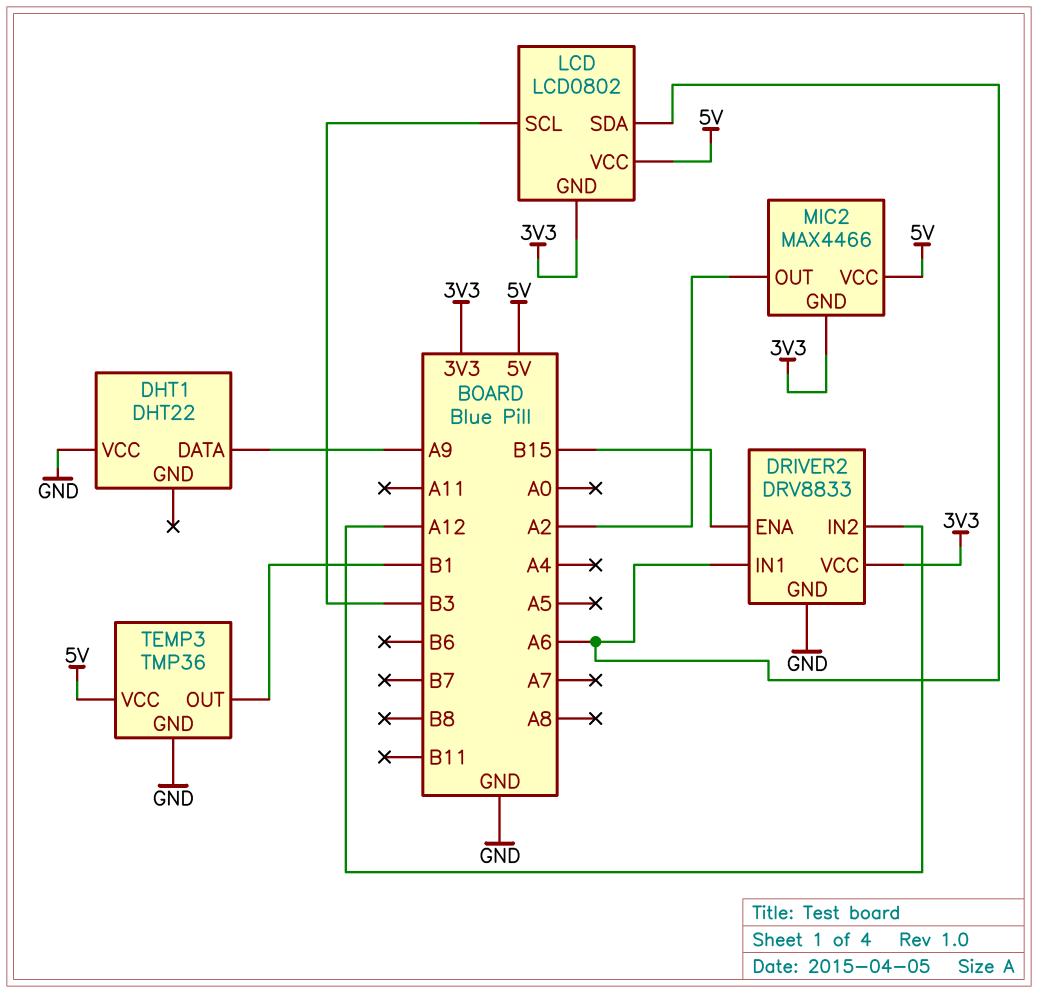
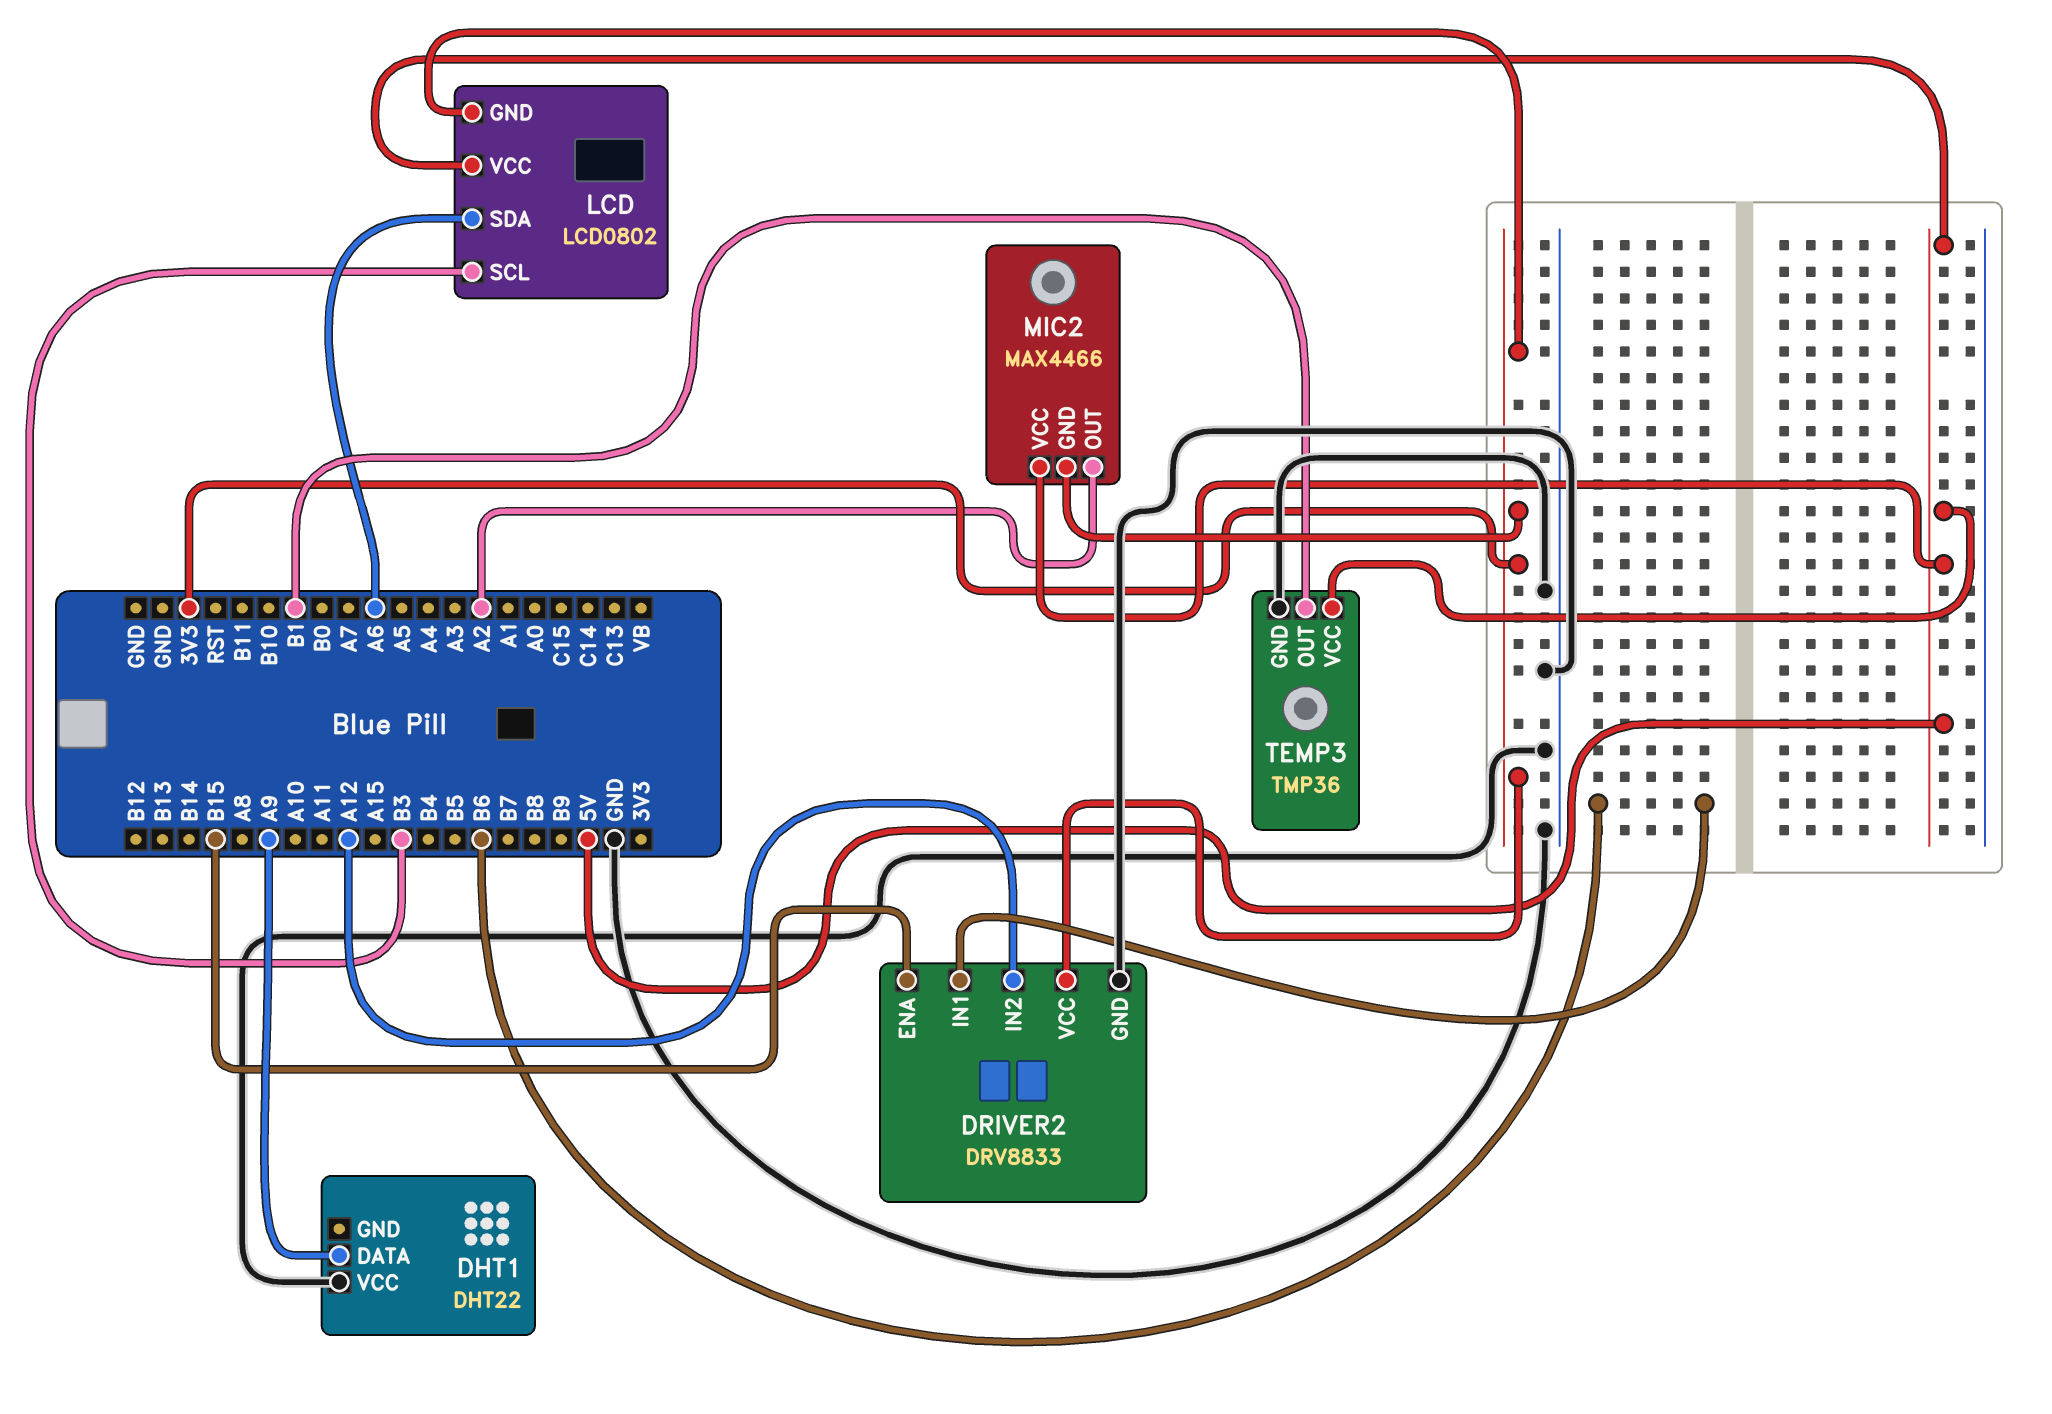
DRIVER2 pin IN1: A6 -> B6

